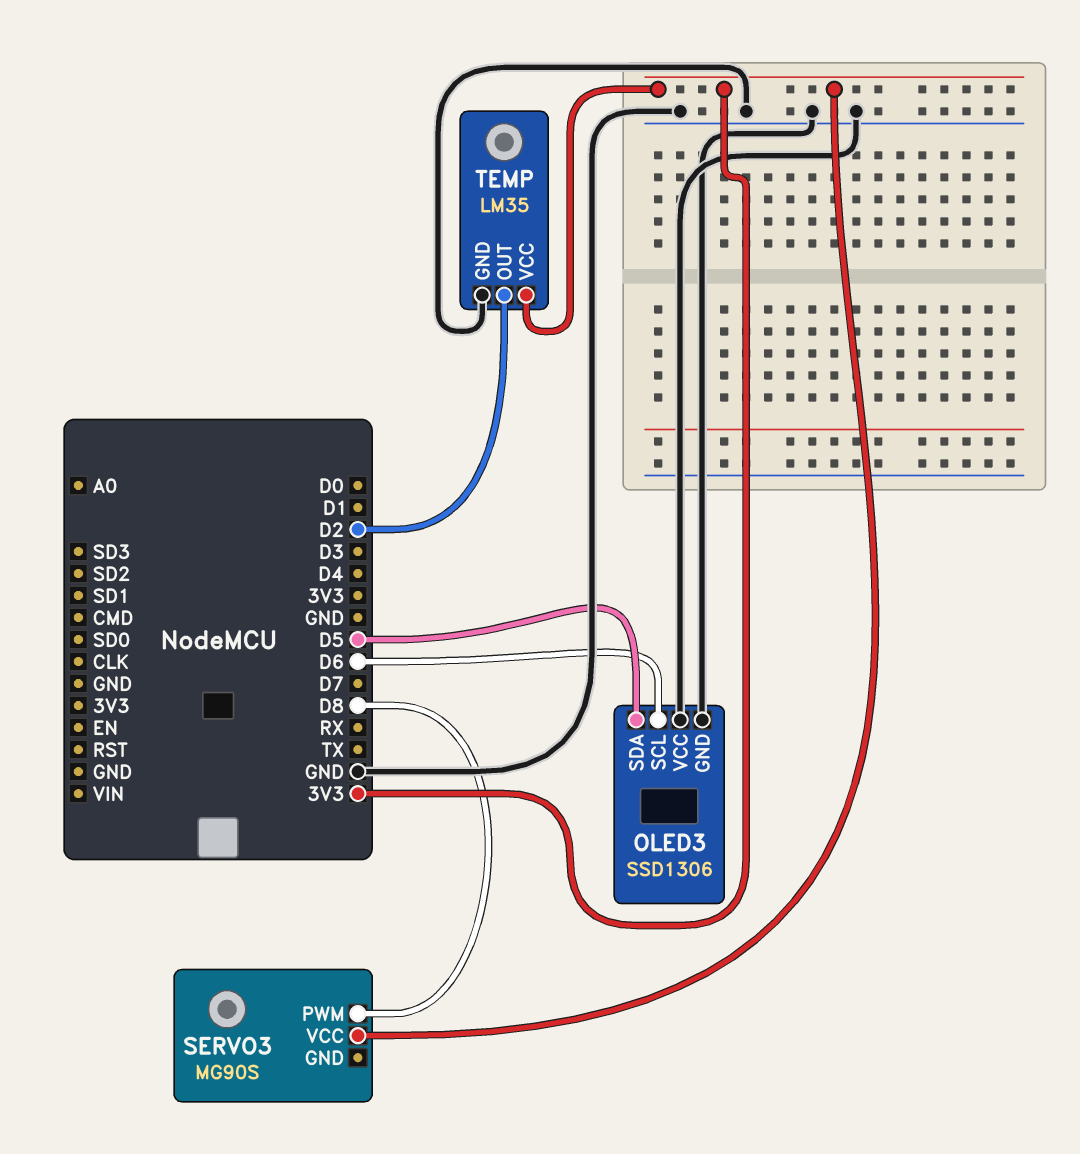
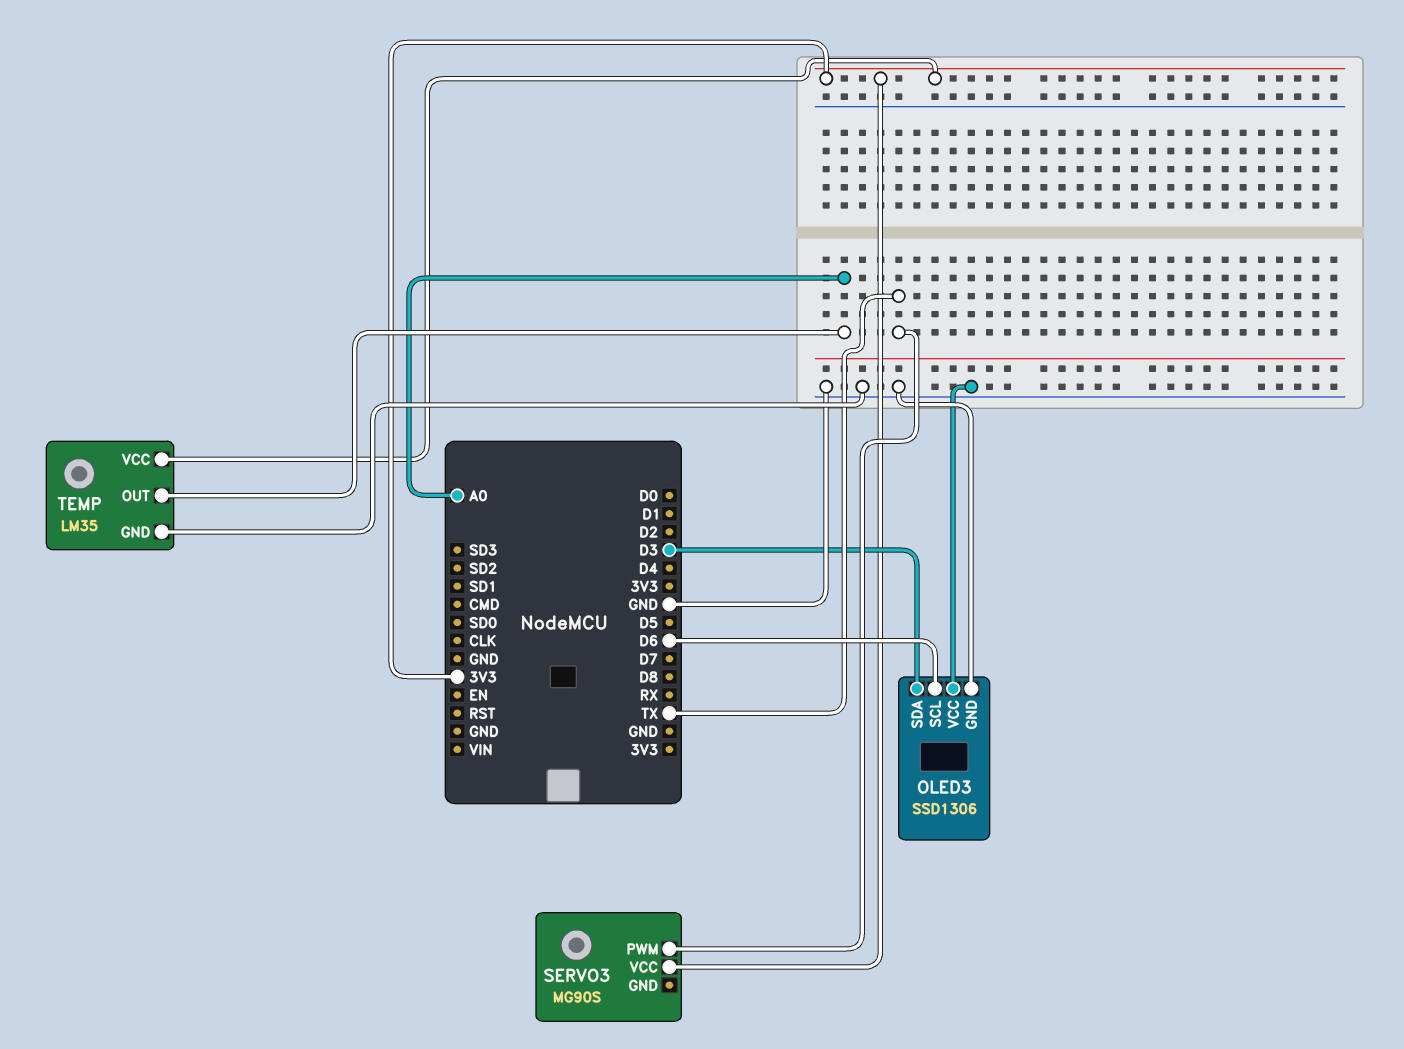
OLED3 pin SDA: D5 -> D3
SERVO3 pin PWM: D8 -> TX
TEMP pin OUT: D2 -> A0

